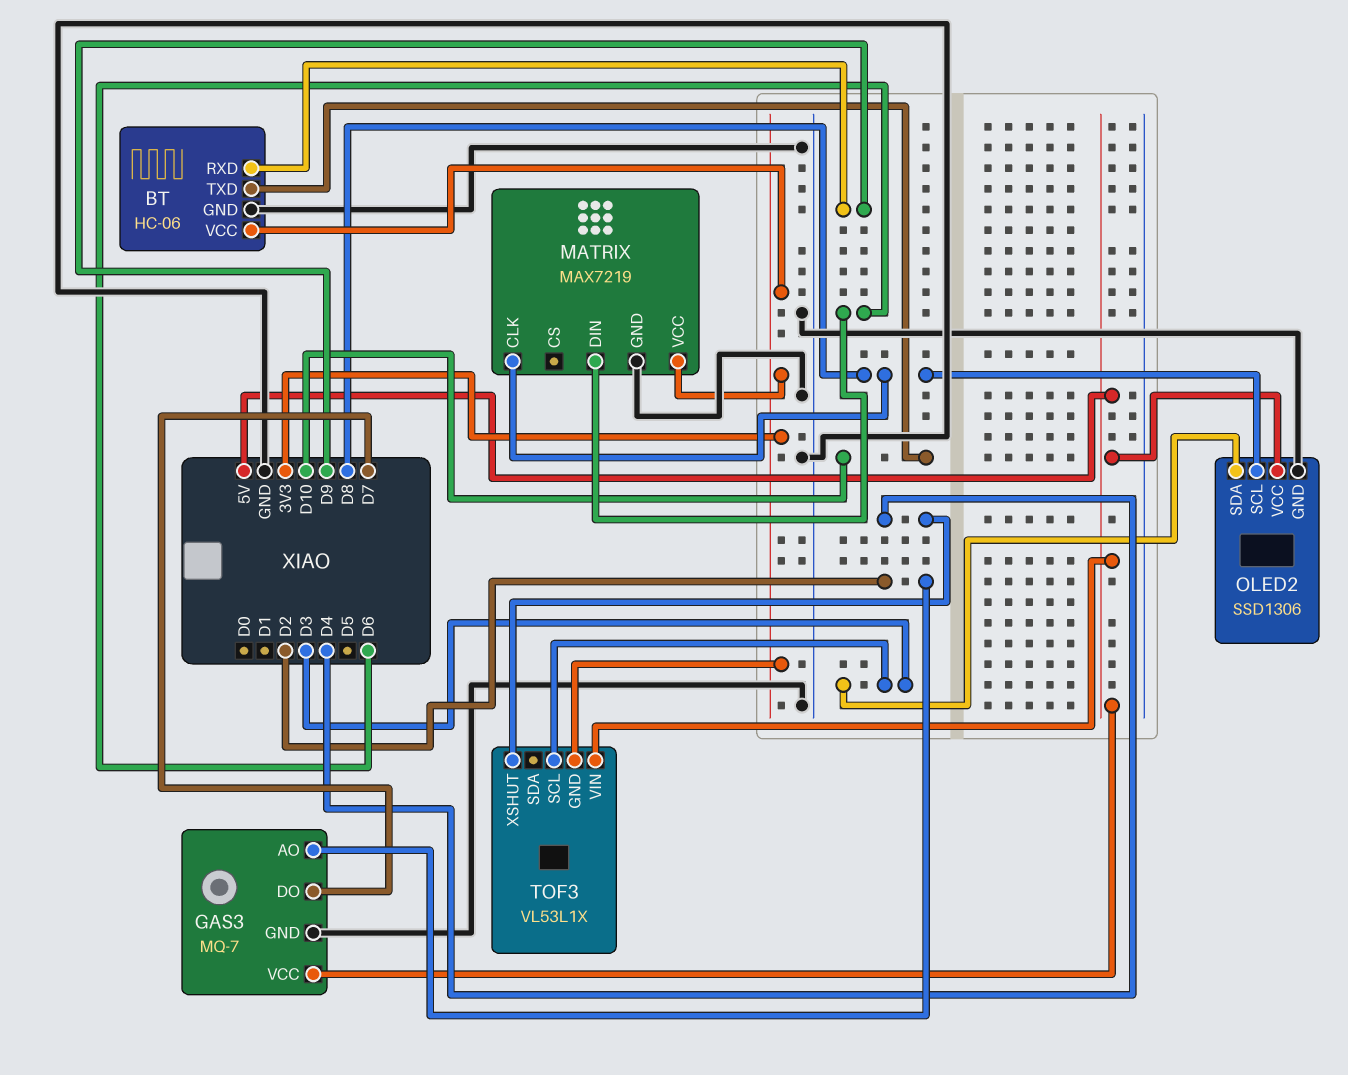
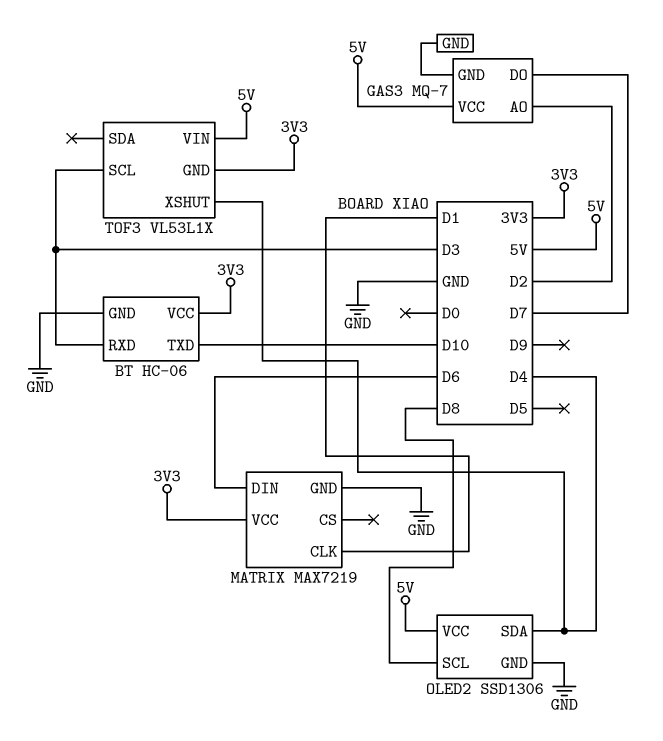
BT pin RXD: D9 -> D3
MATRIX pin CLK: D8 -> D1
OLED2 pin SDA: D3 -> D4

